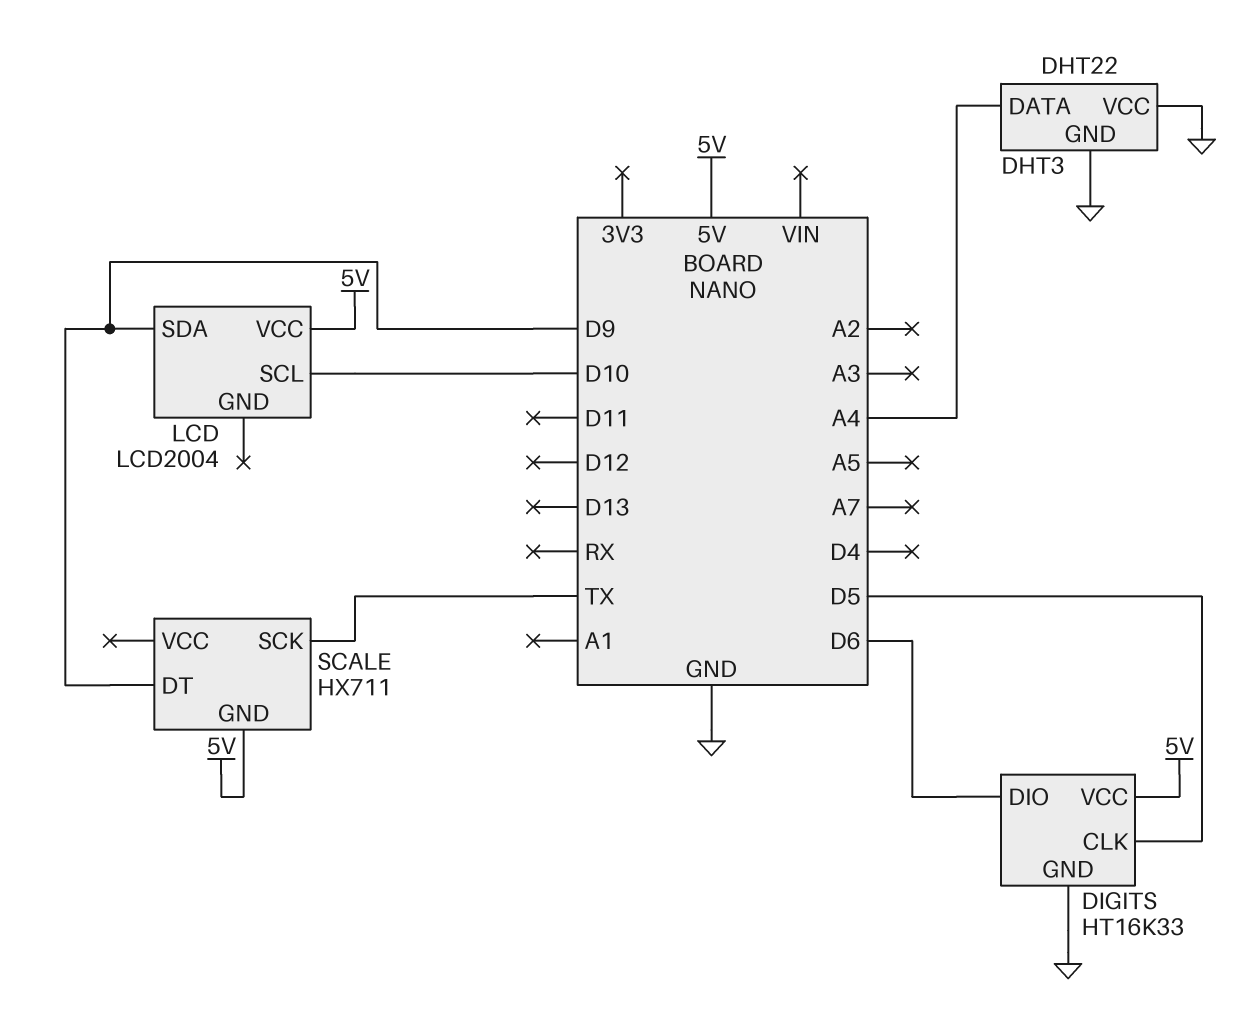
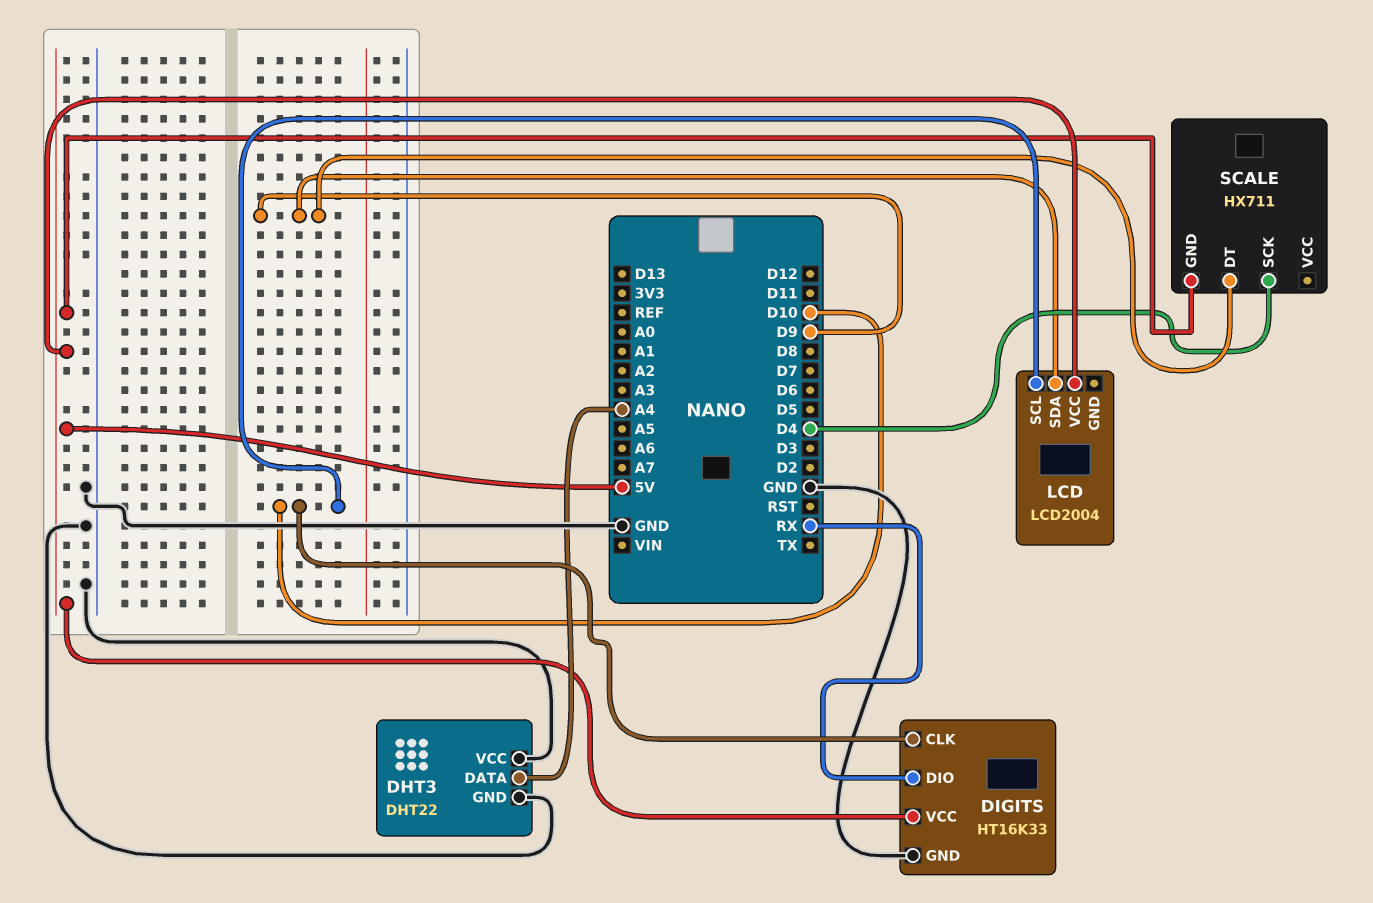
DIGITS pin CLK: D5 -> D10
DIGITS pin DIO: D6 -> RX
SCALE pin SCK: TX -> D4

